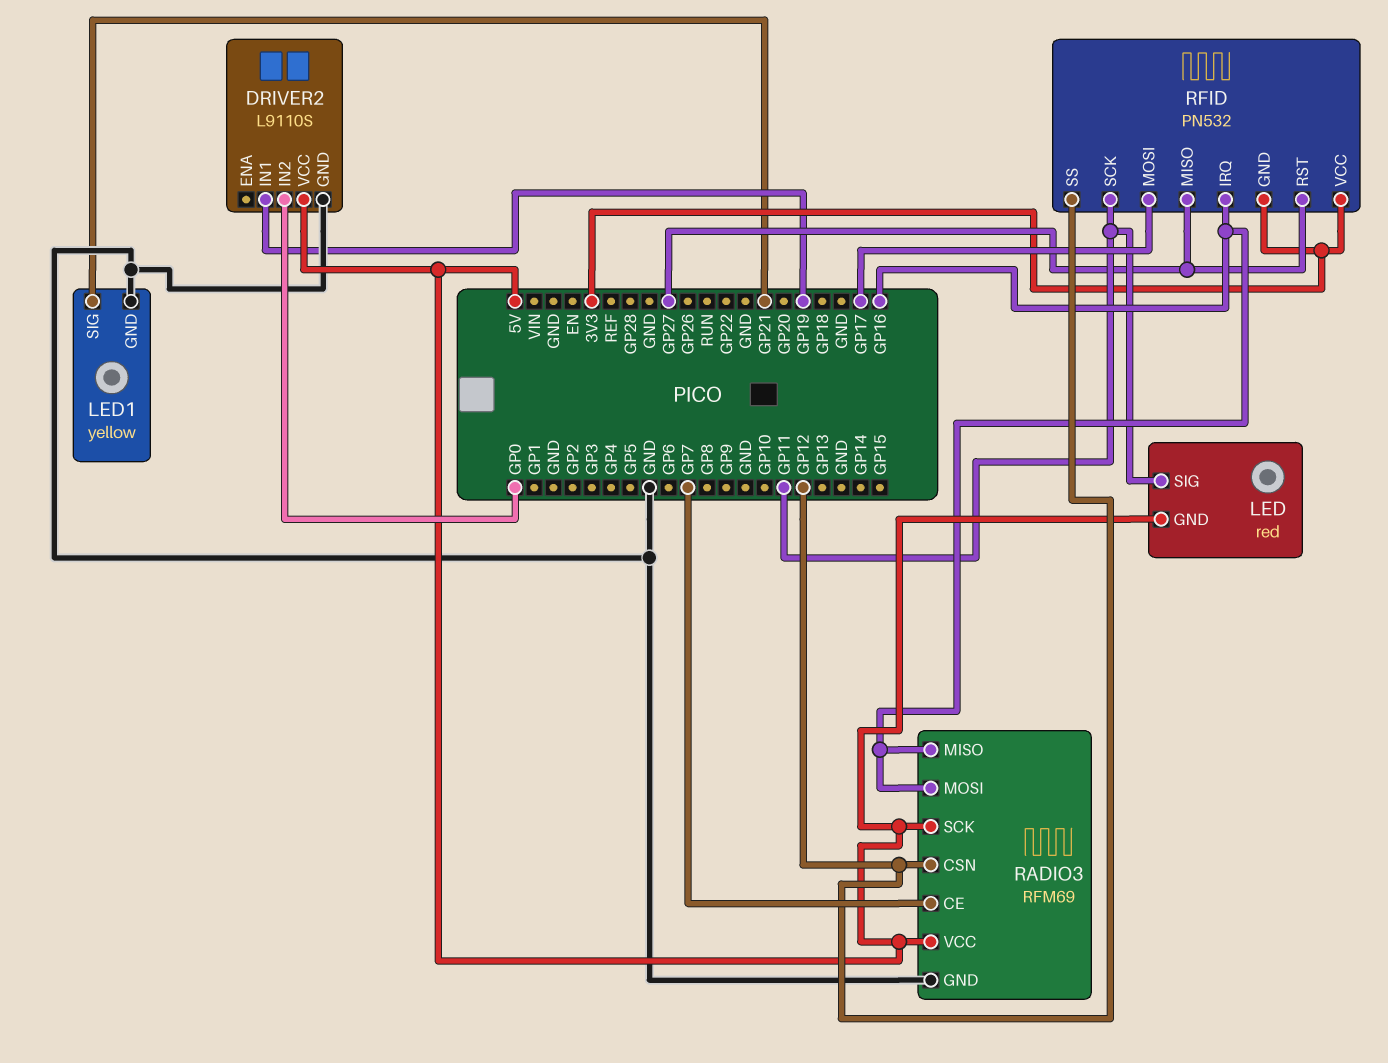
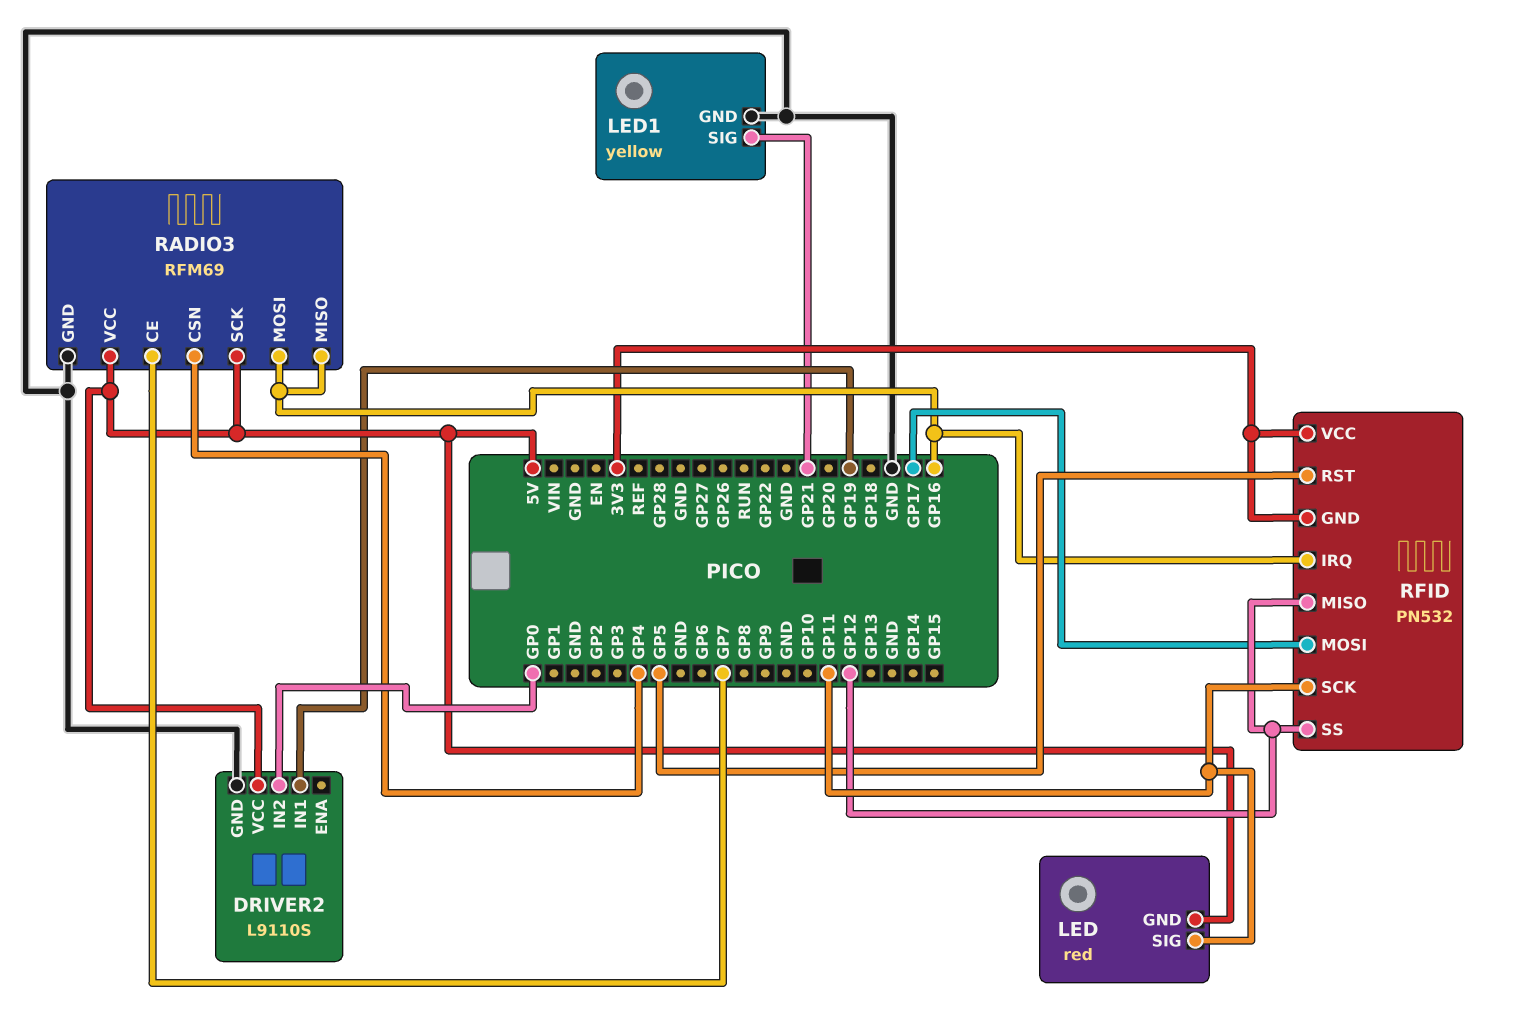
RADIO3 pin CSN: GP12 -> GP4
RFID pin MISO: GP27 -> GP12
RFID pin RST: GP27 -> GP5

